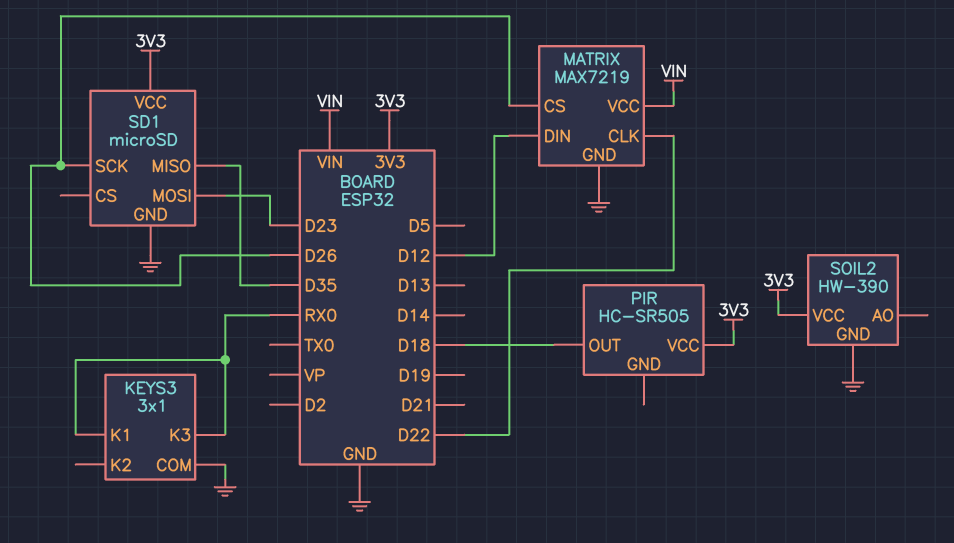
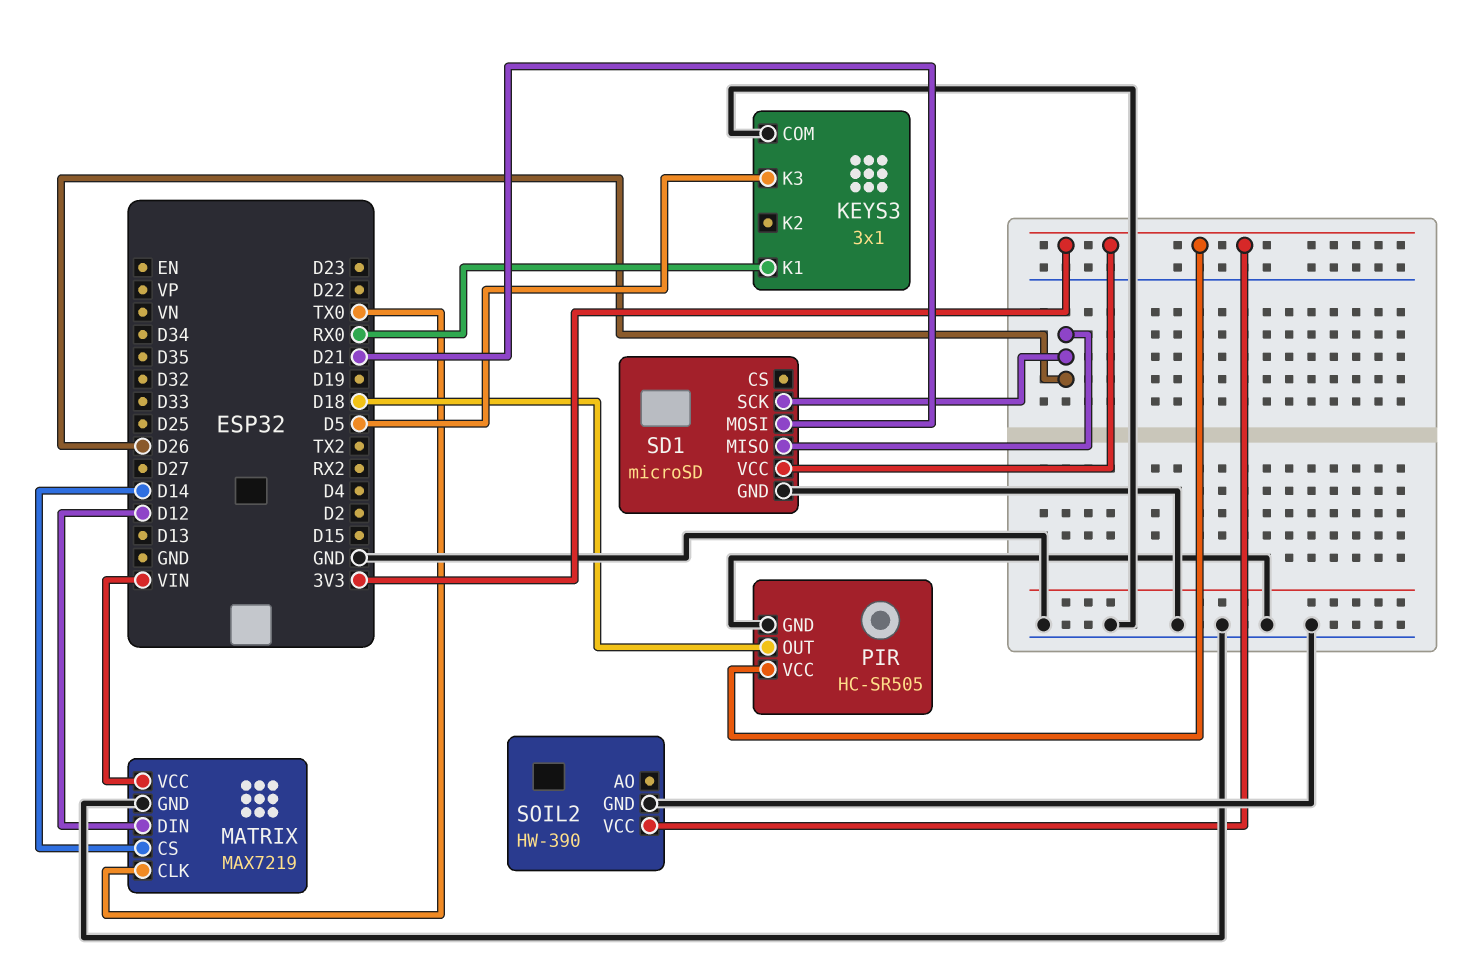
KEYS3 pin K3: RX0 -> D5
MATRIX pin CLK: D22 -> TX0
MATRIX pin CS: D26 -> D14
PIR pin GND: none -> GND
SD1 pin MISO: D35 -> D26
SD1 pin MOSI: D23 -> D21

